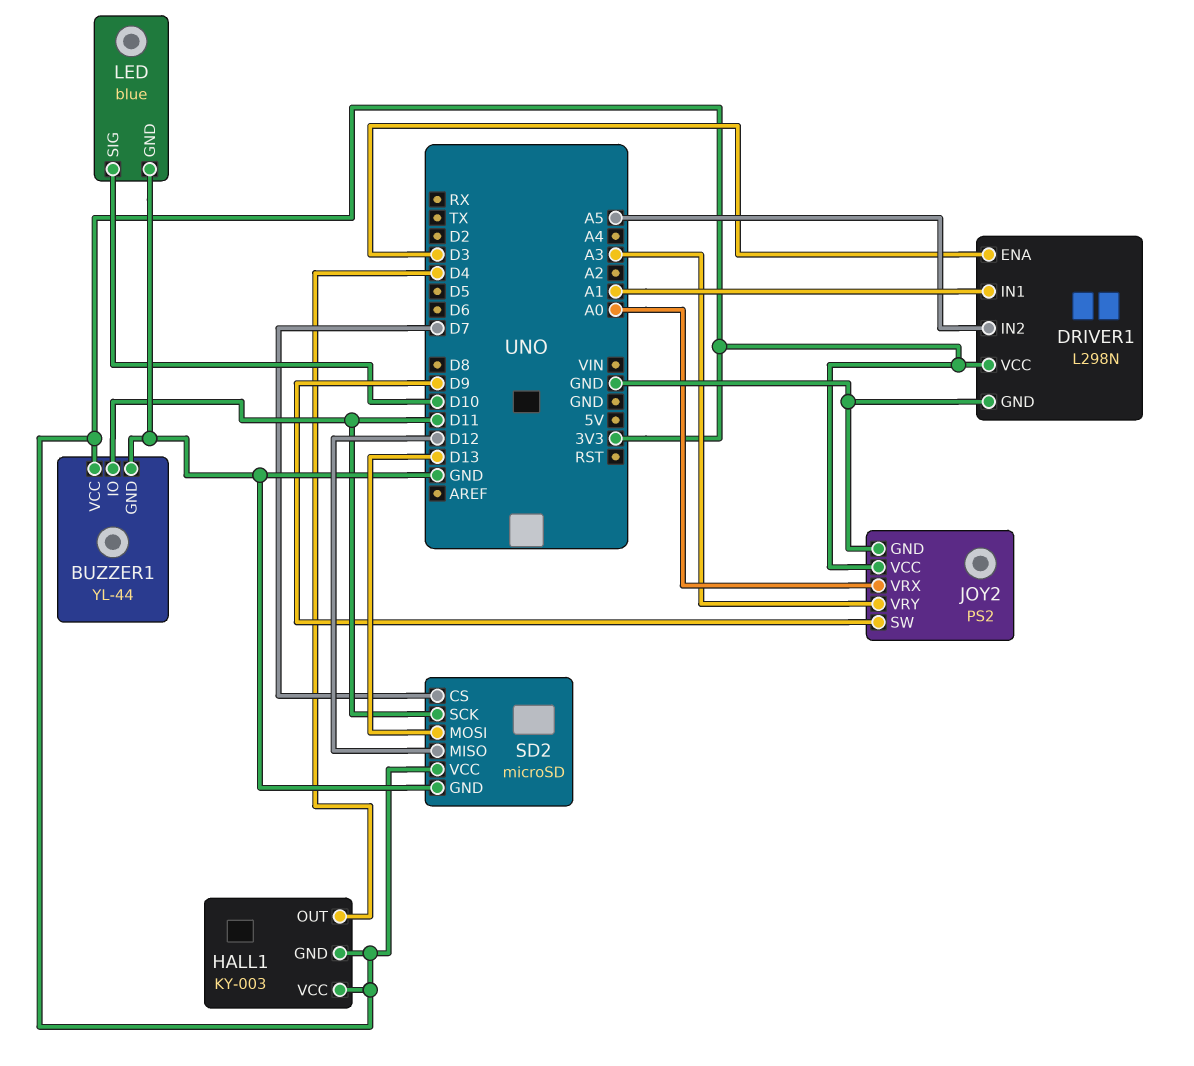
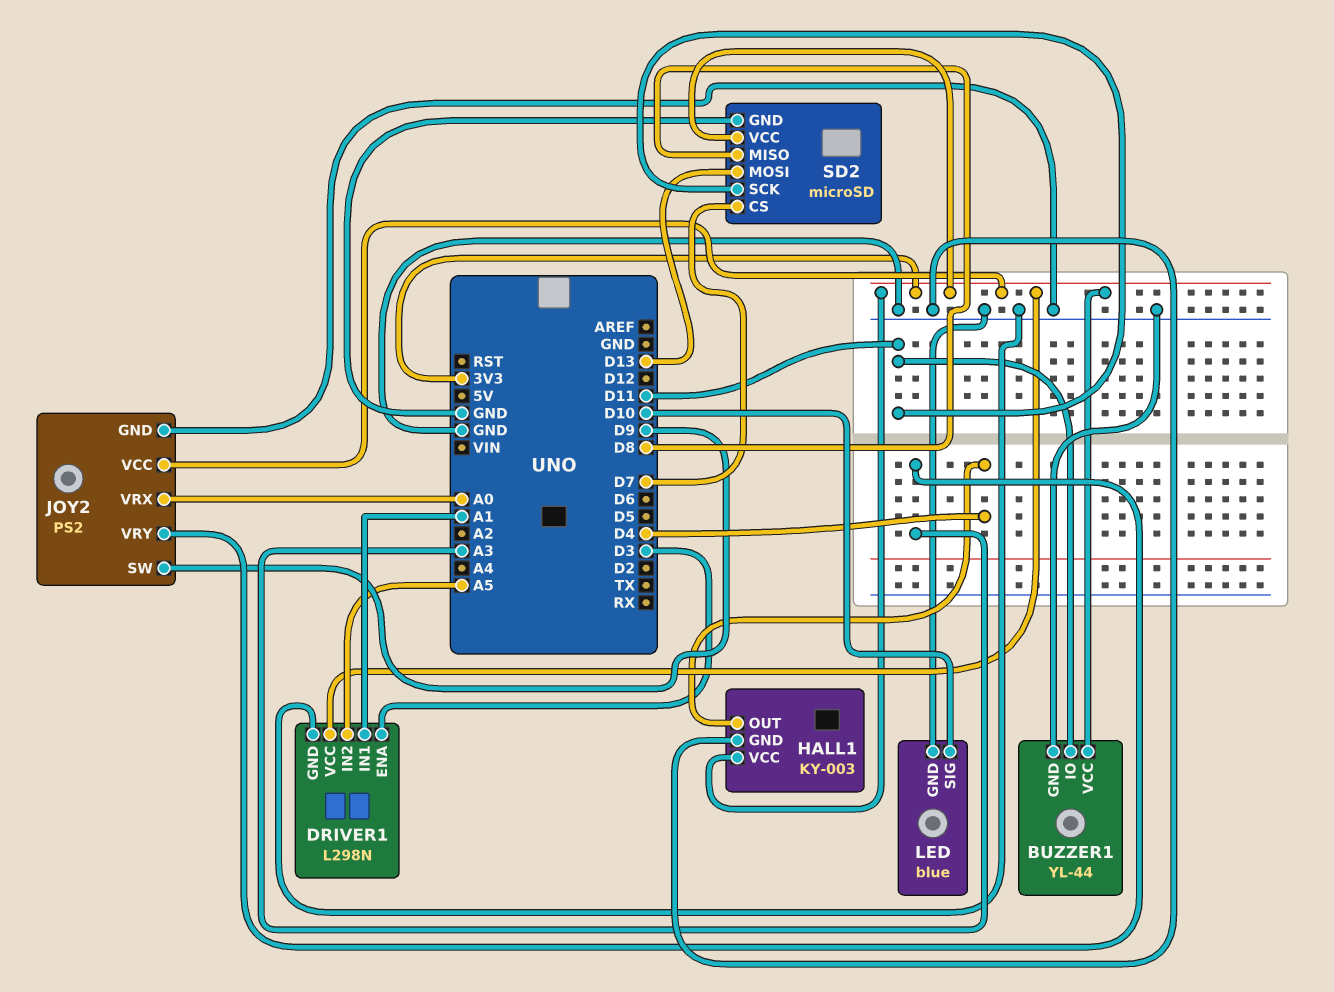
HALL1 pin GND: 3V3 -> GND
SD2 pin MISO: D12 -> D8

